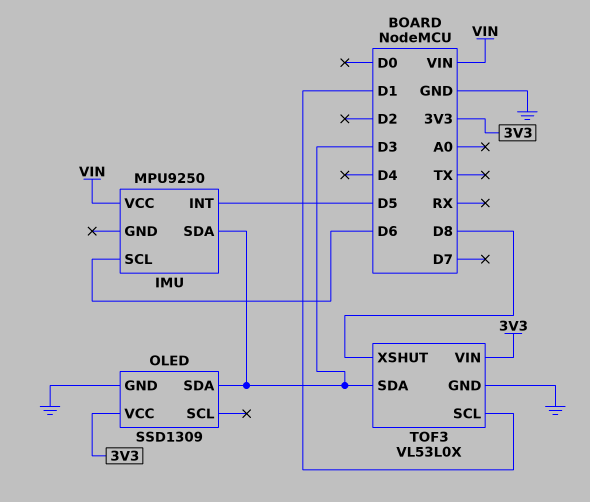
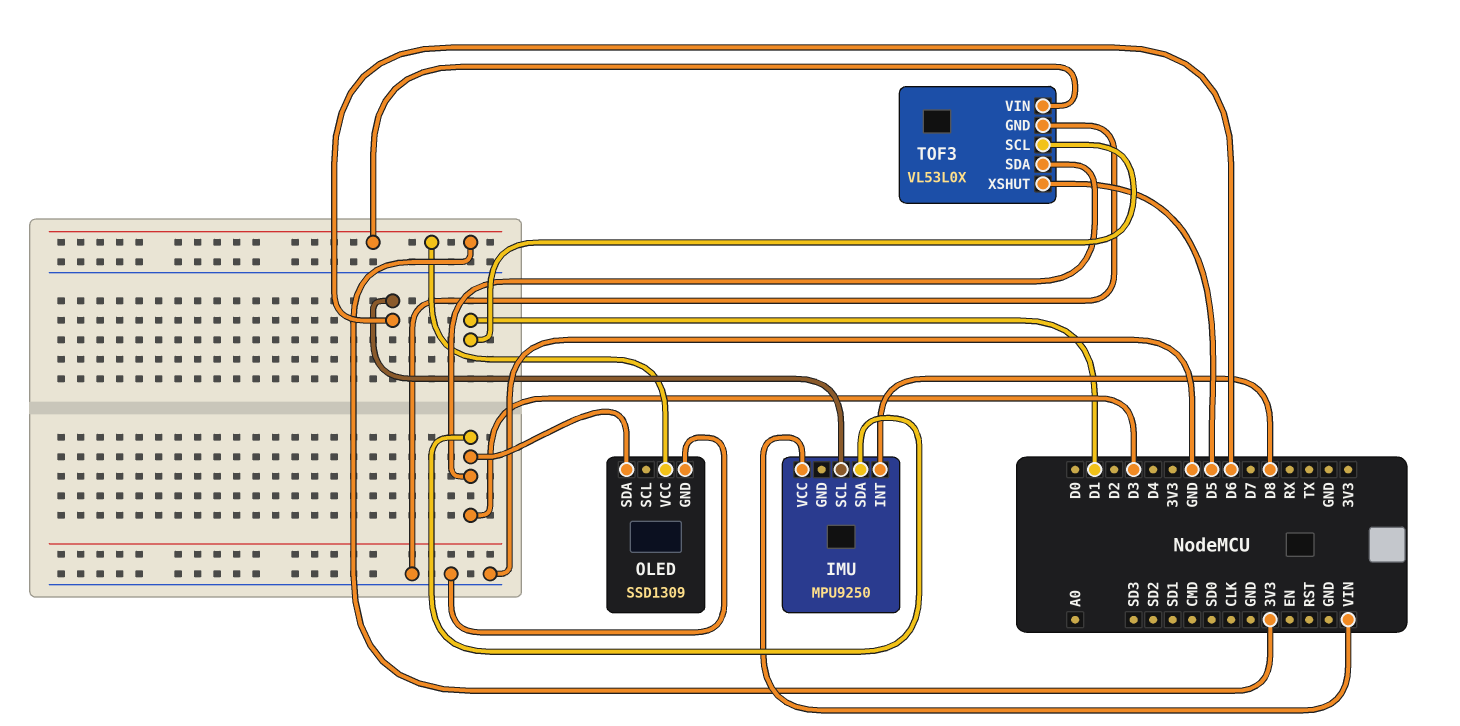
IMU pin INT: D5 -> D8
TOF3 pin XSHUT: D8 -> D5

